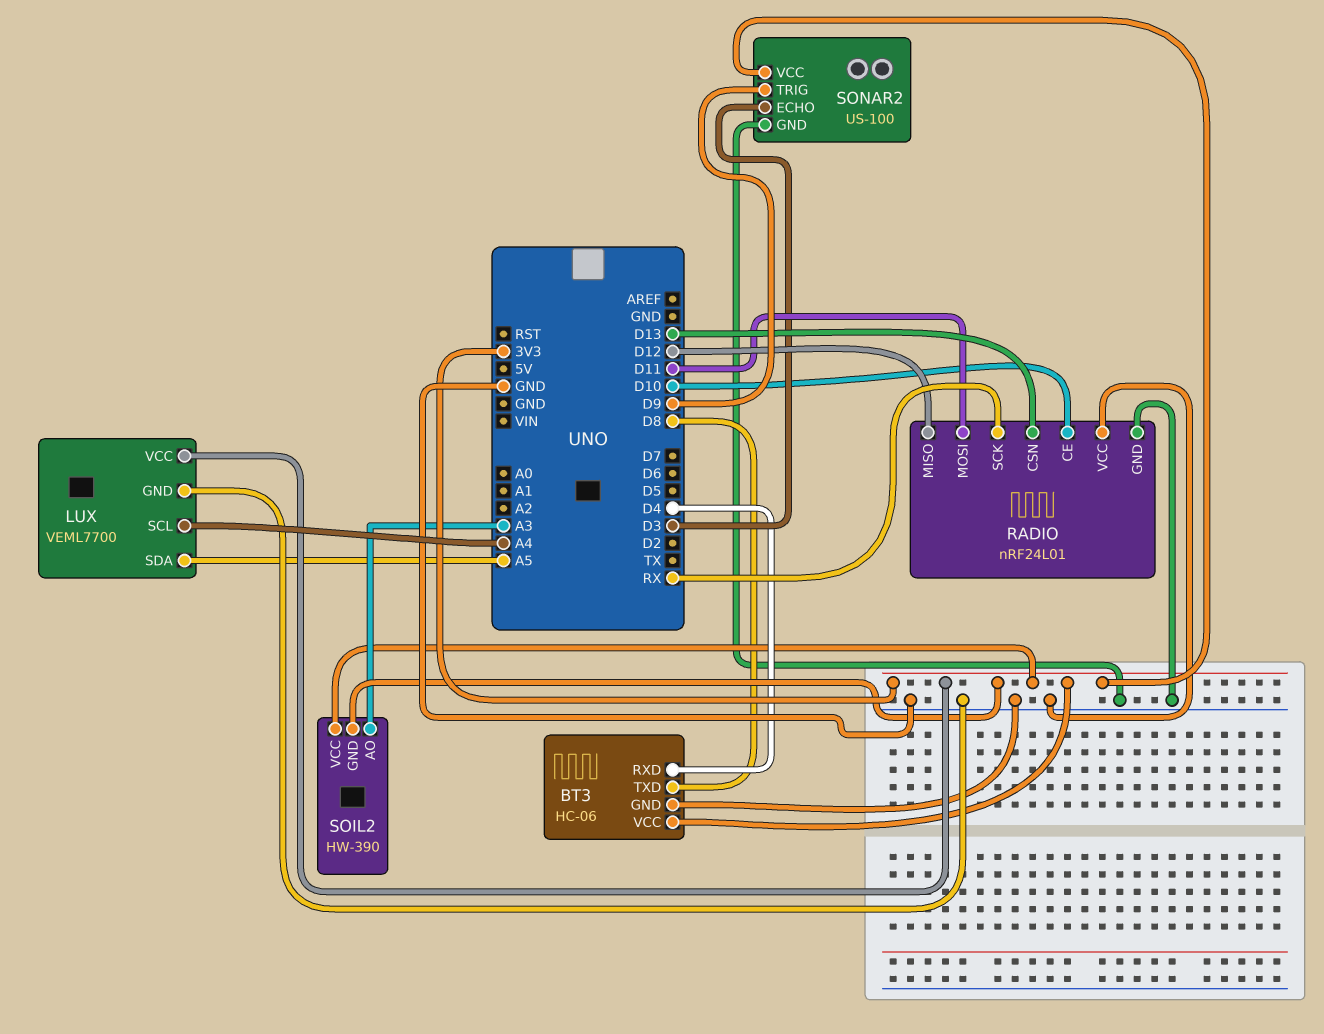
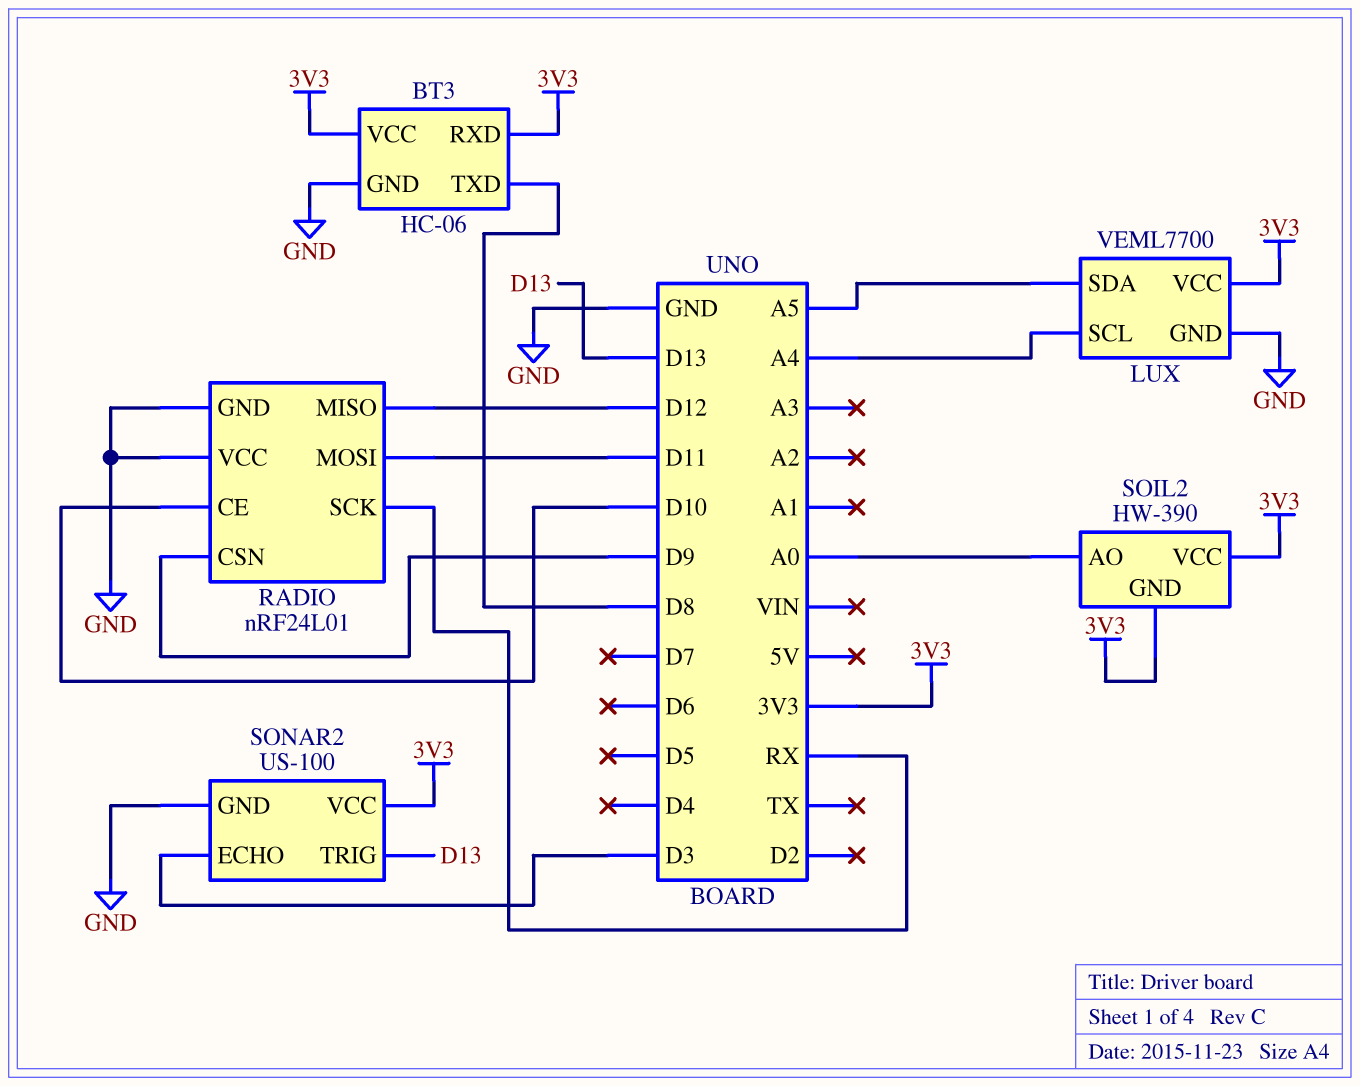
BT3 pin RXD: D4 -> 3V3
RADIO pin CSN: D13 -> D9
SOIL2 pin AO: A3 -> A0
SONAR2 pin TRIG: D9 -> D13

